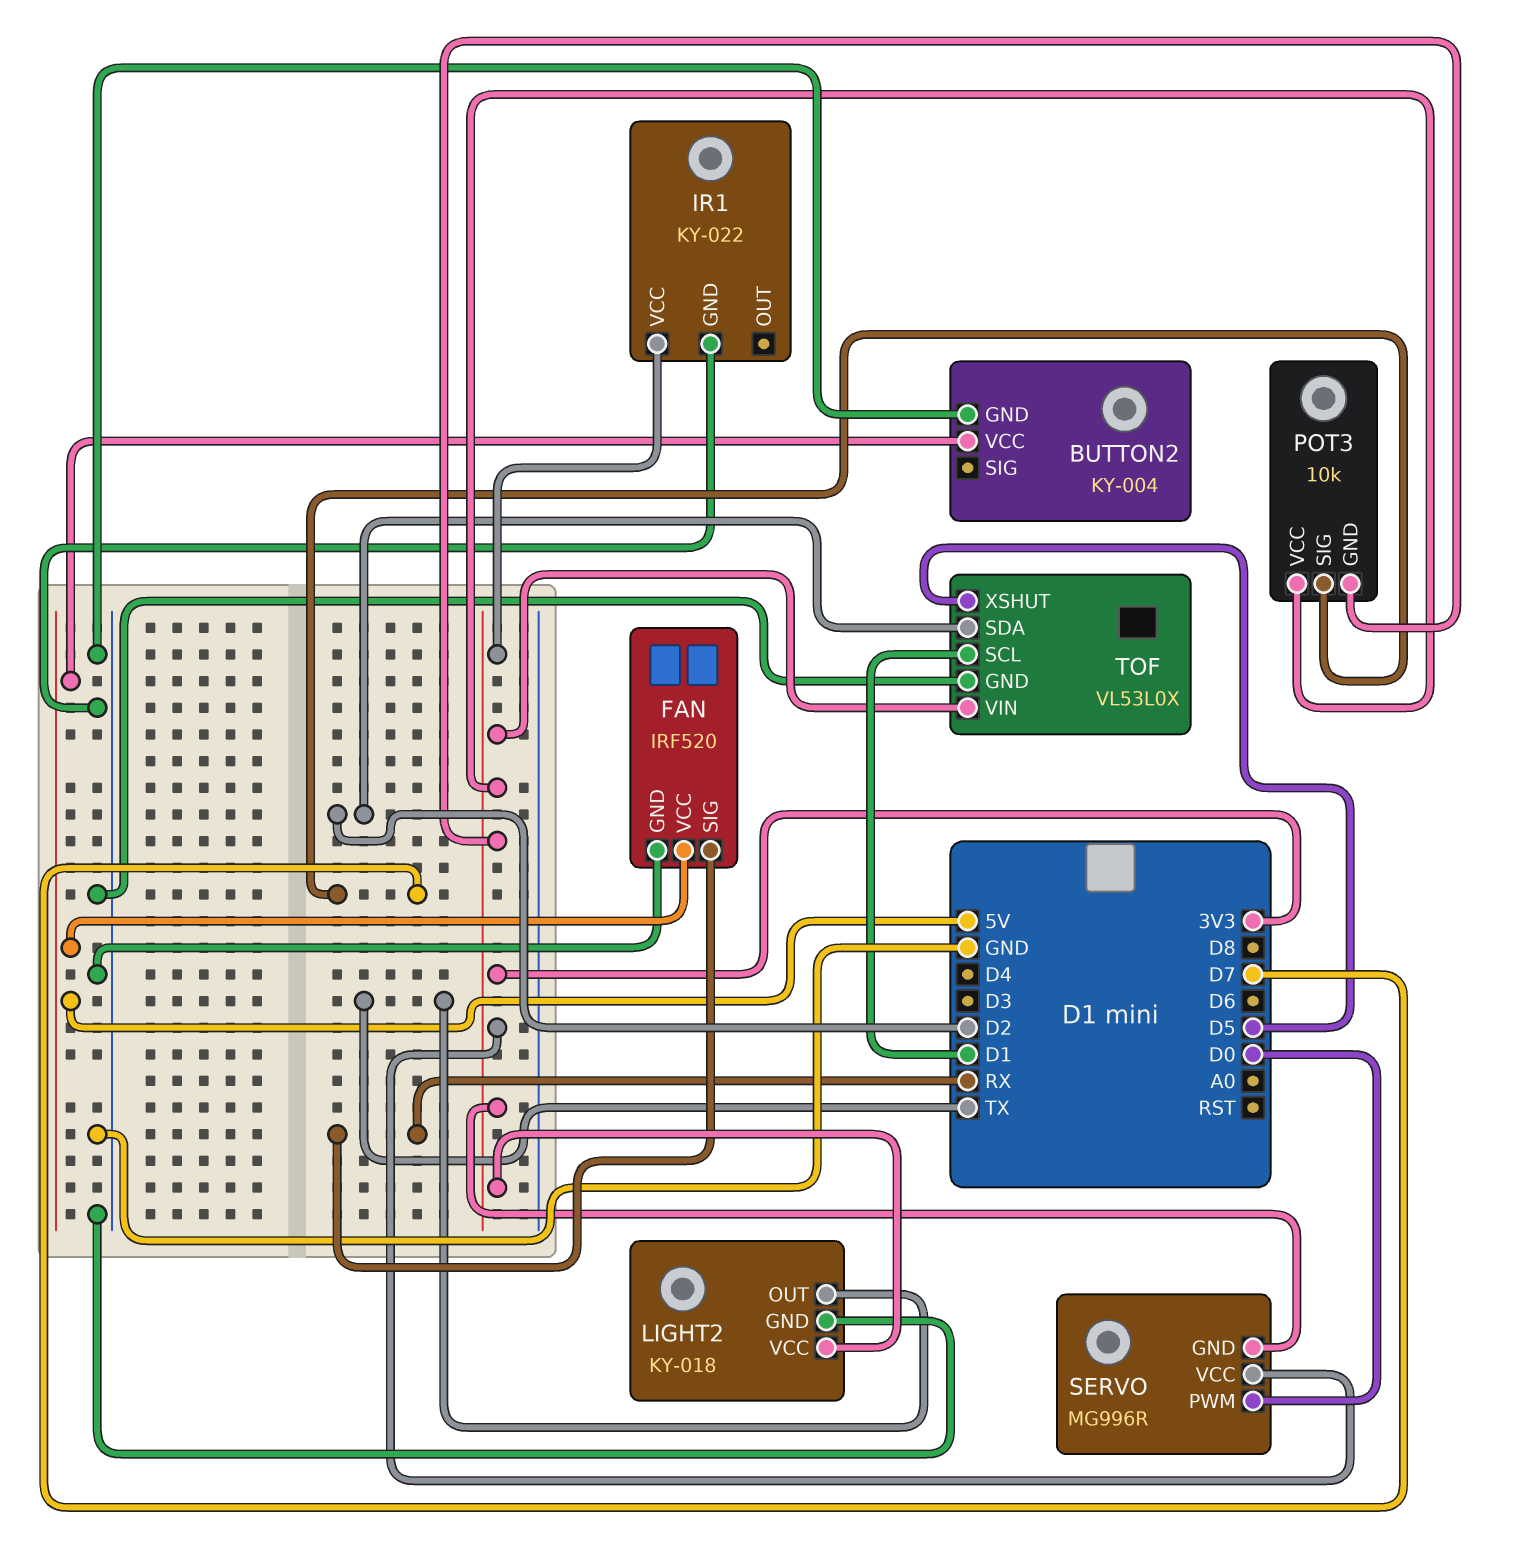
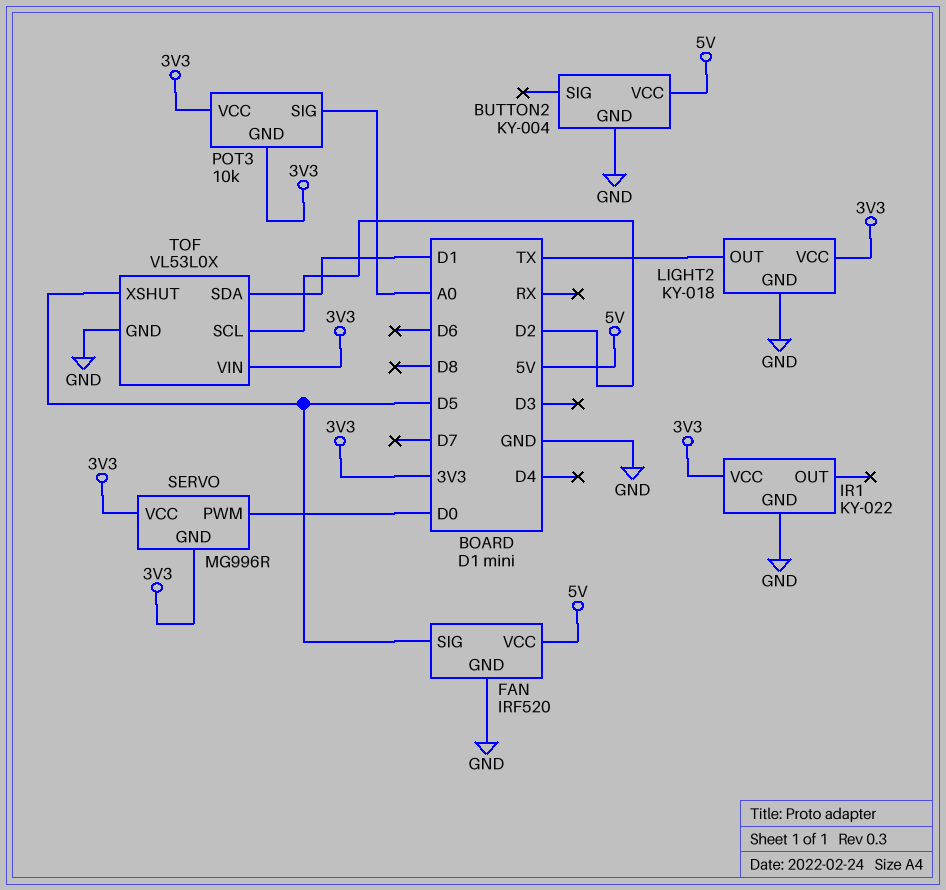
FAN pin SIG: RX -> D5
POT3 pin SIG: D7 -> A0
TOF pin SCL: D1 -> D2
TOF pin SDA: D2 -> D1

